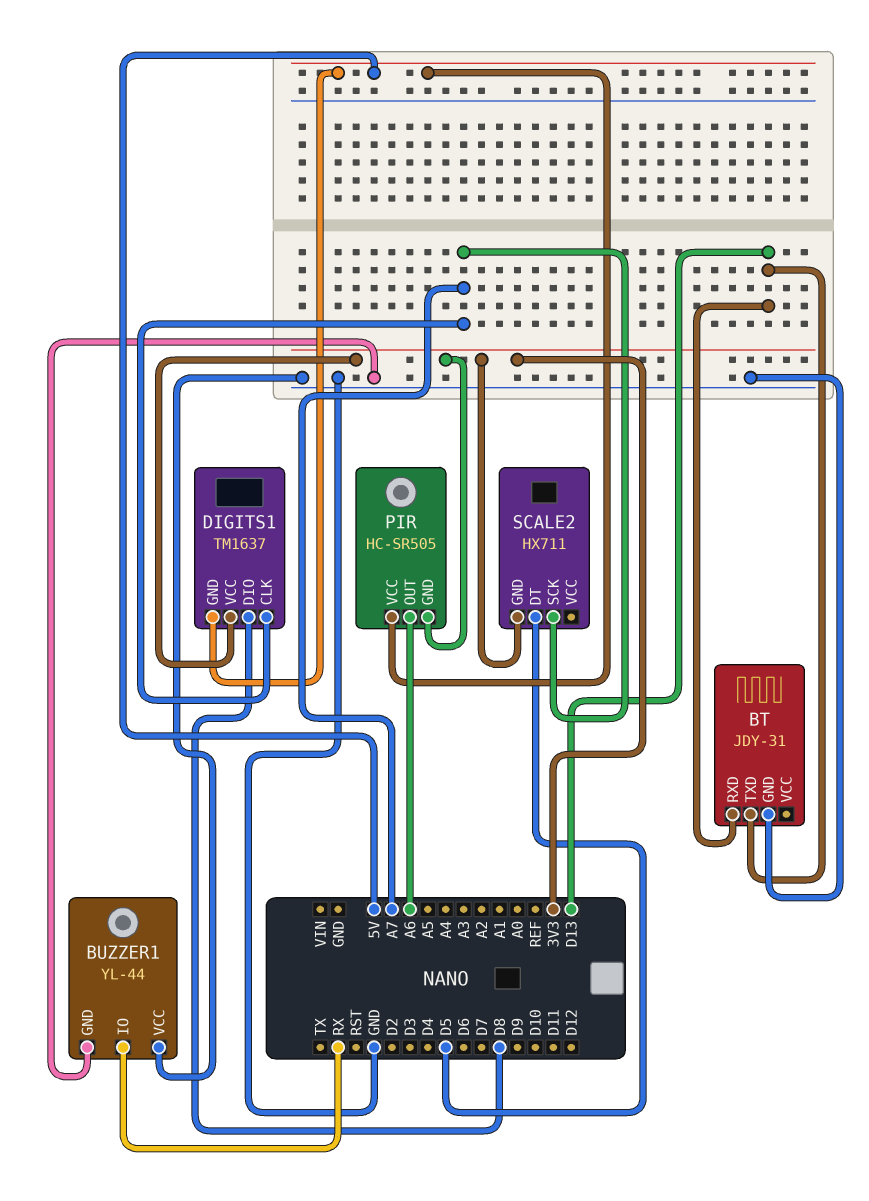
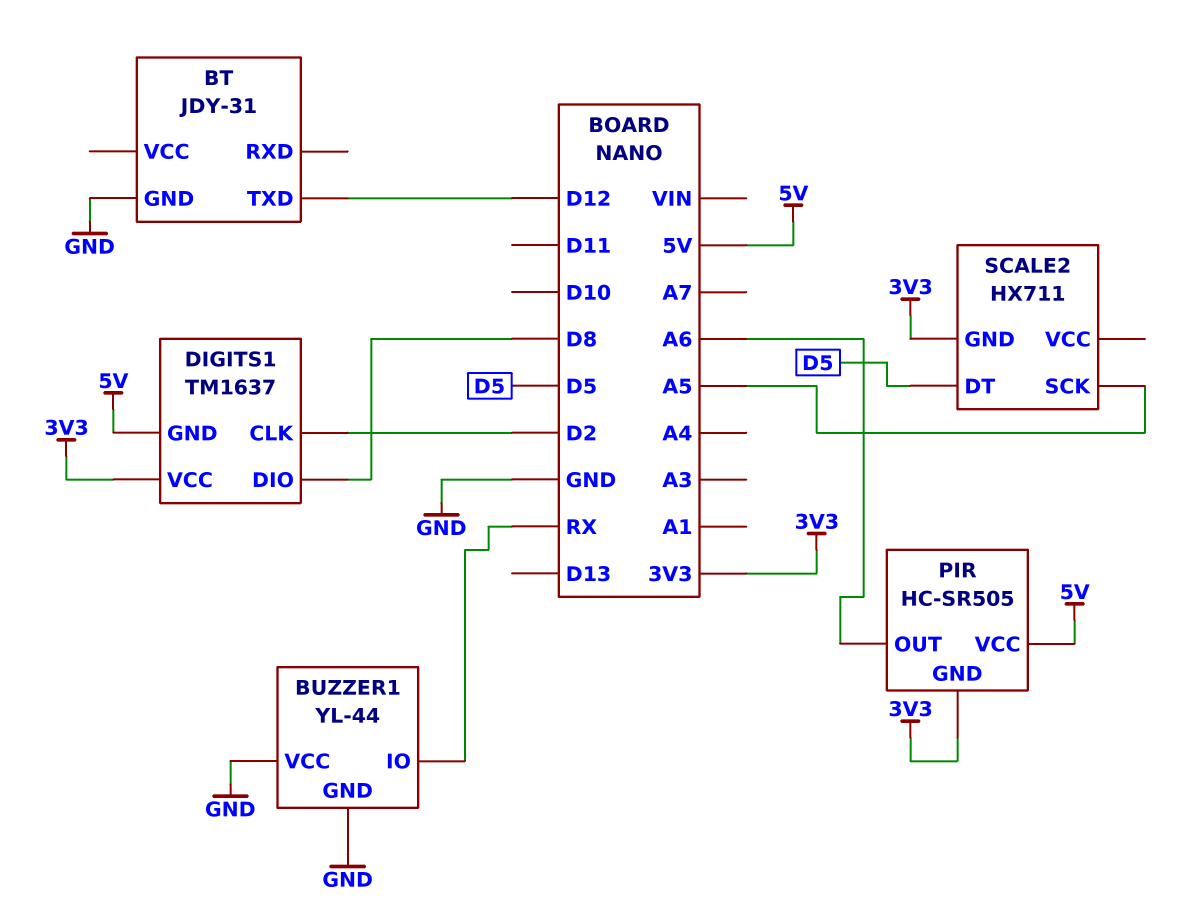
BT pin RXD: D13 -> none
BT pin TXD: D13 -> D12
DIGITS1 pin CLK: A7 -> D2
SCALE2 pin SCK: A7 -> A5

